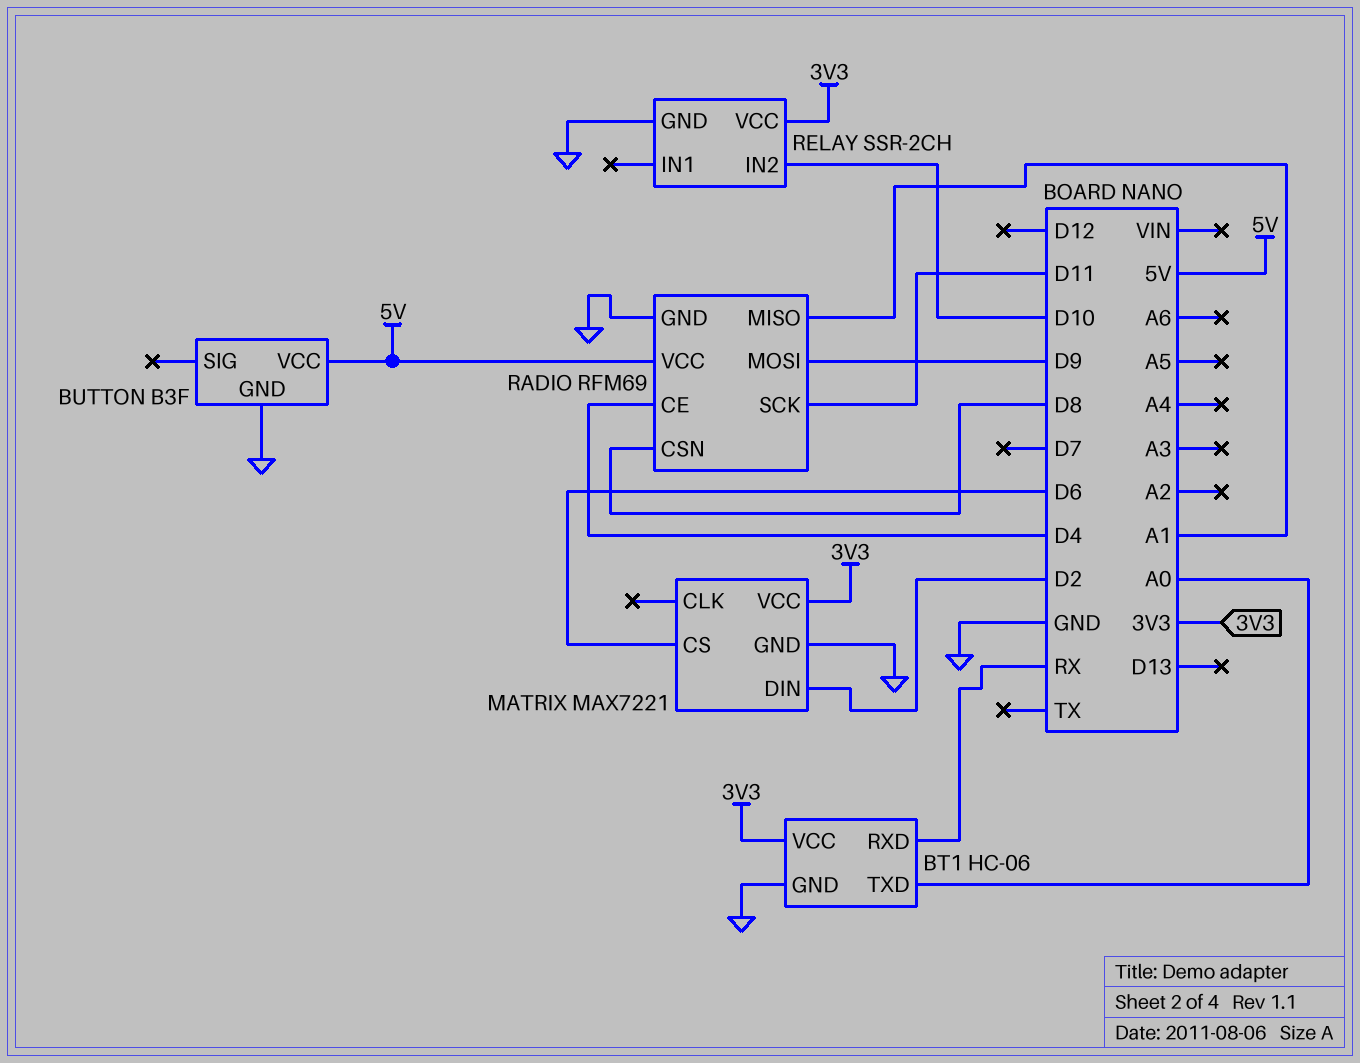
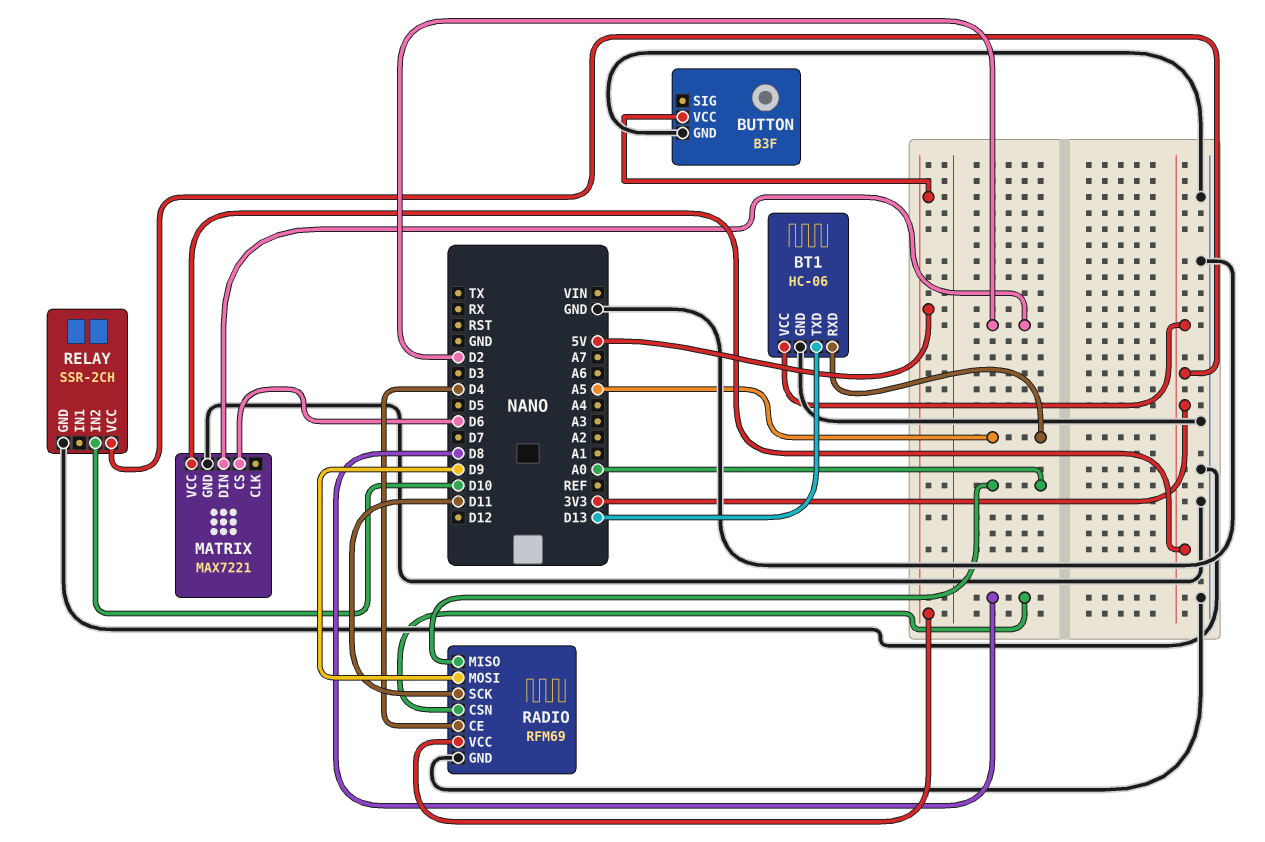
BT1 pin RXD: RX -> A5
BT1 pin TXD: A0 -> D13
RADIO pin MISO: A1 -> A0

